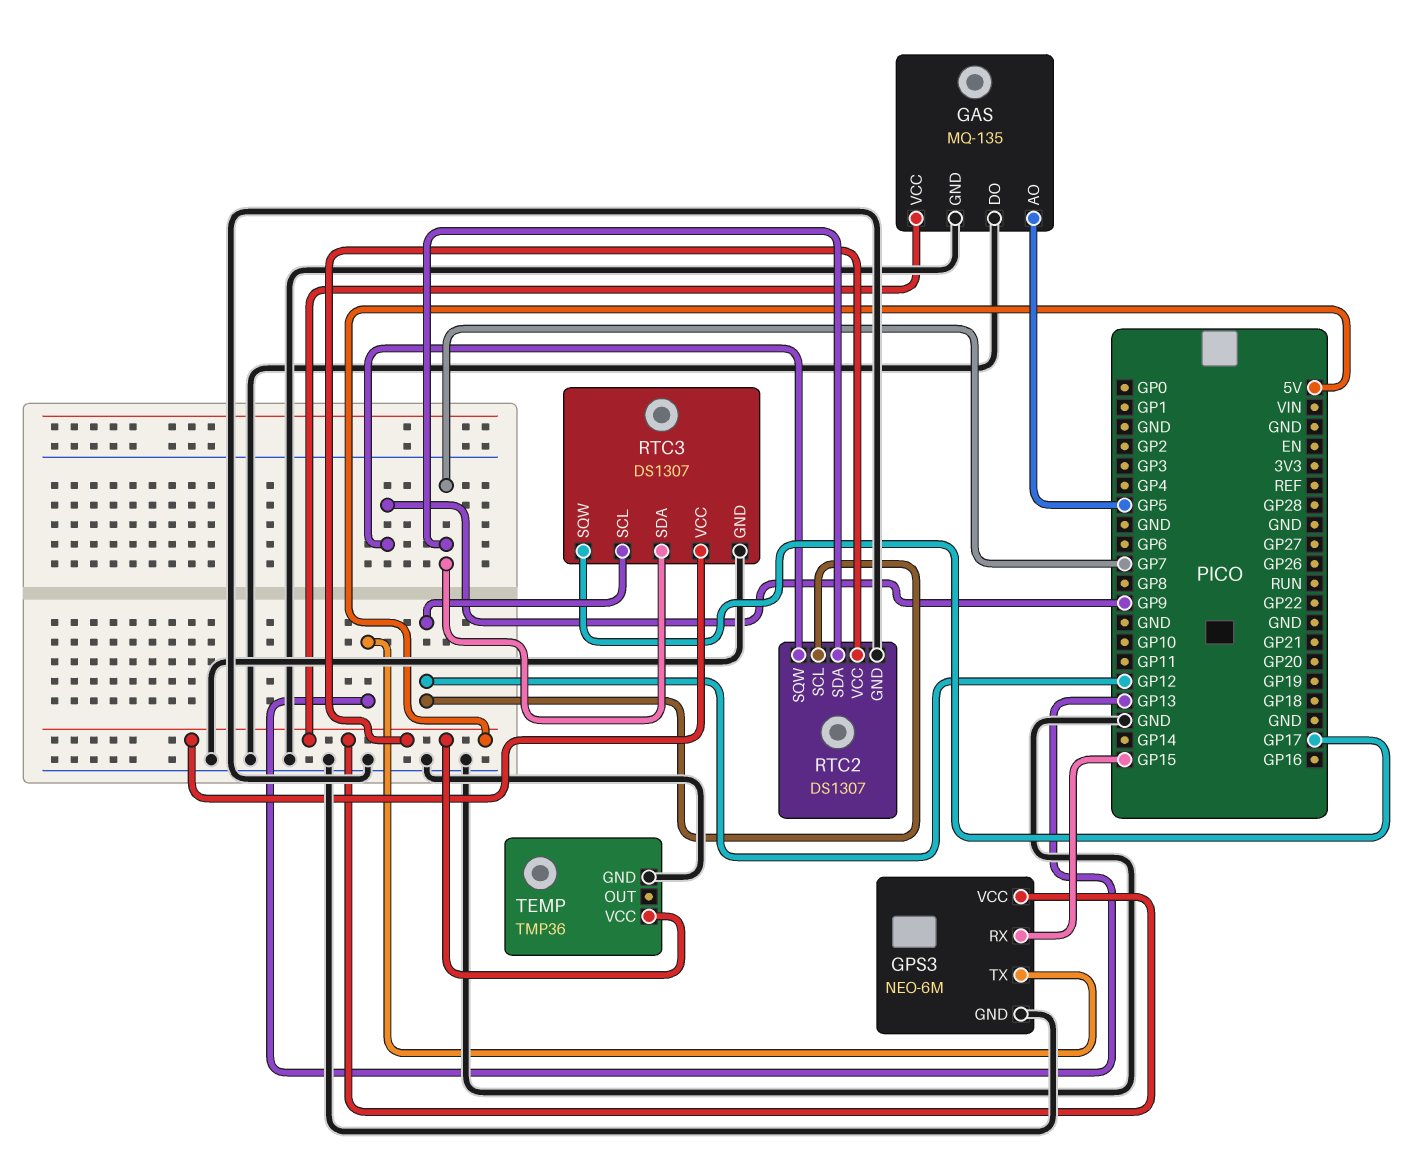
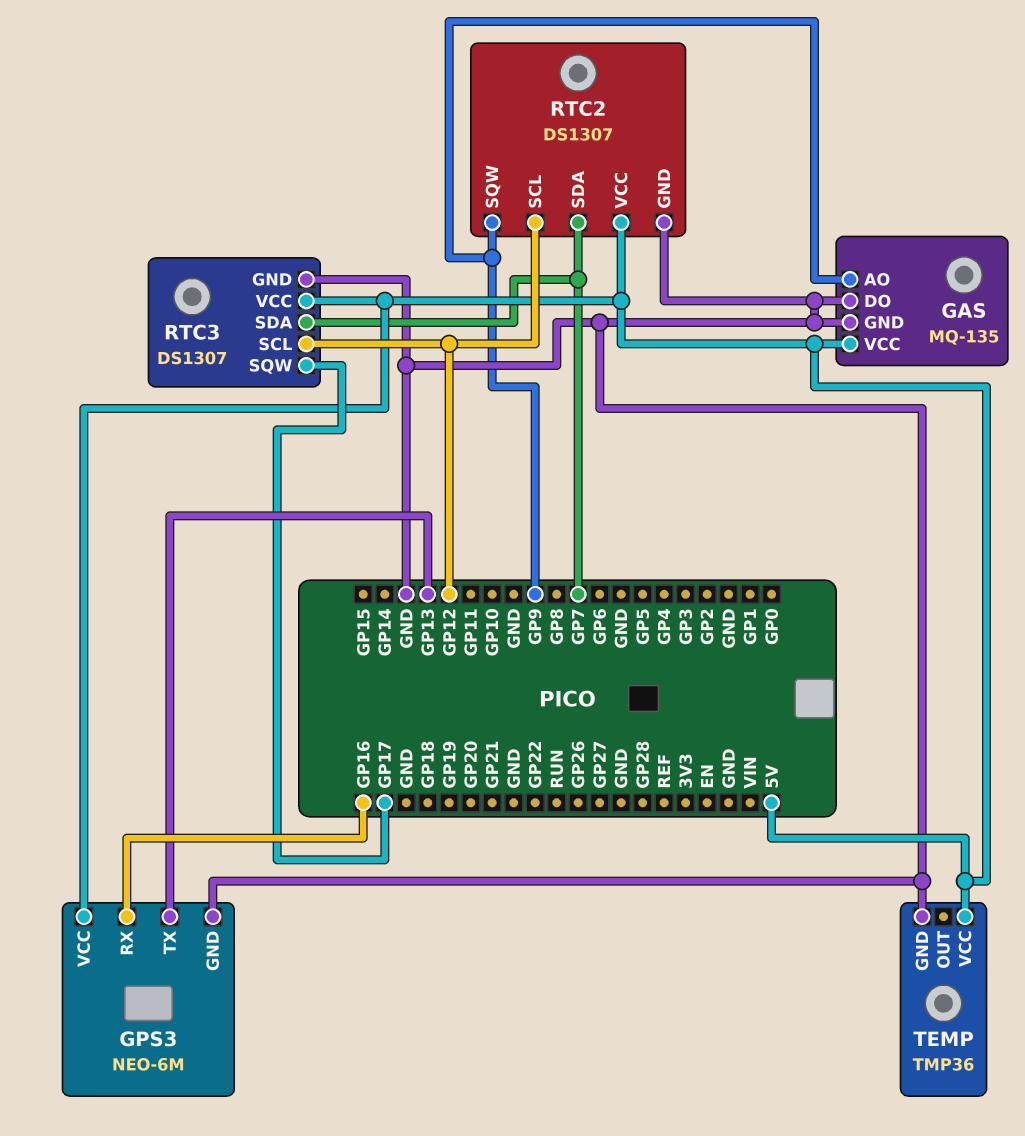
GAS pin AO: GP5 -> GP9
GPS3 pin RX: GP15 -> GP16

